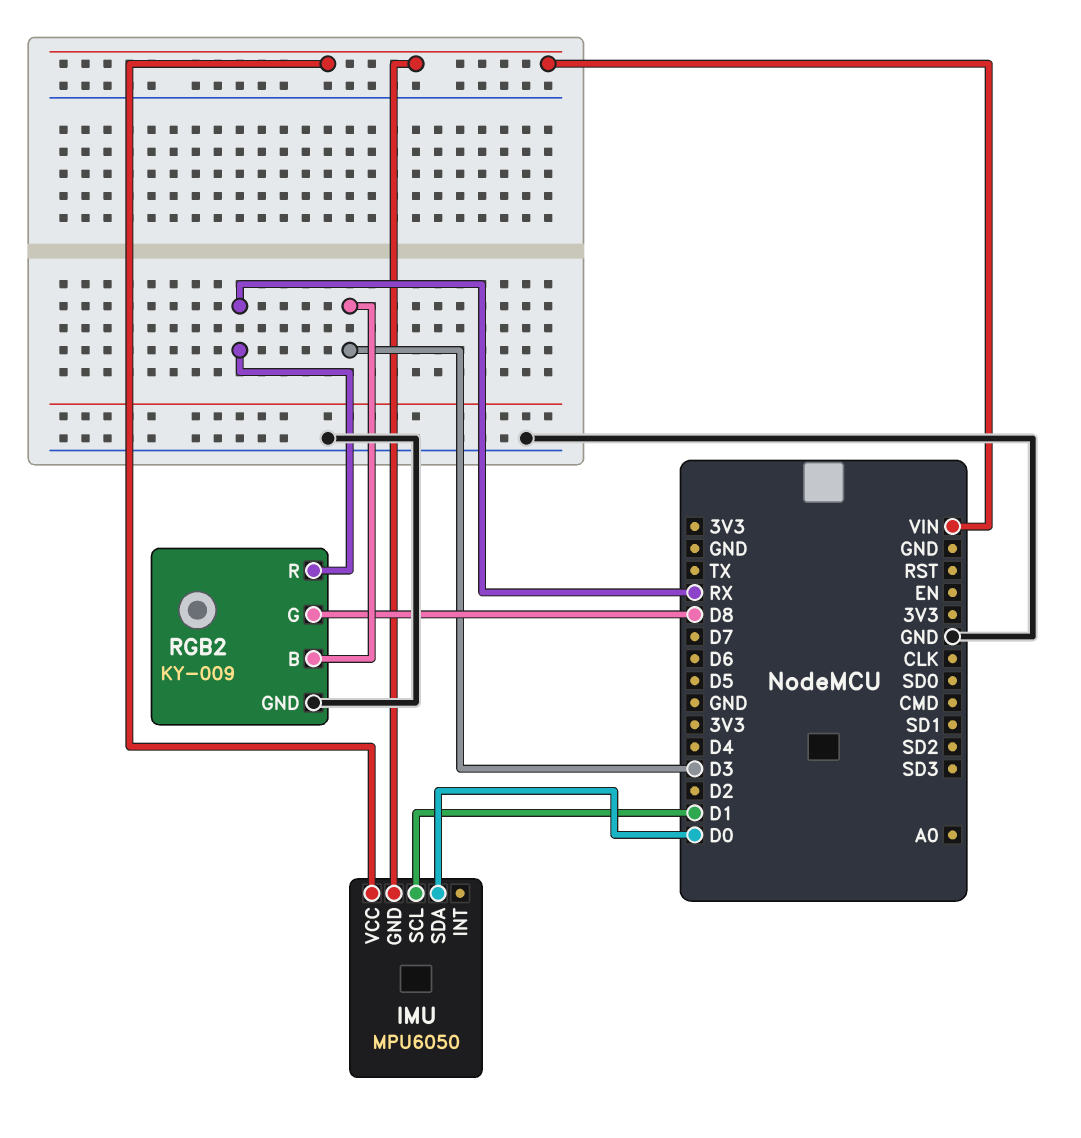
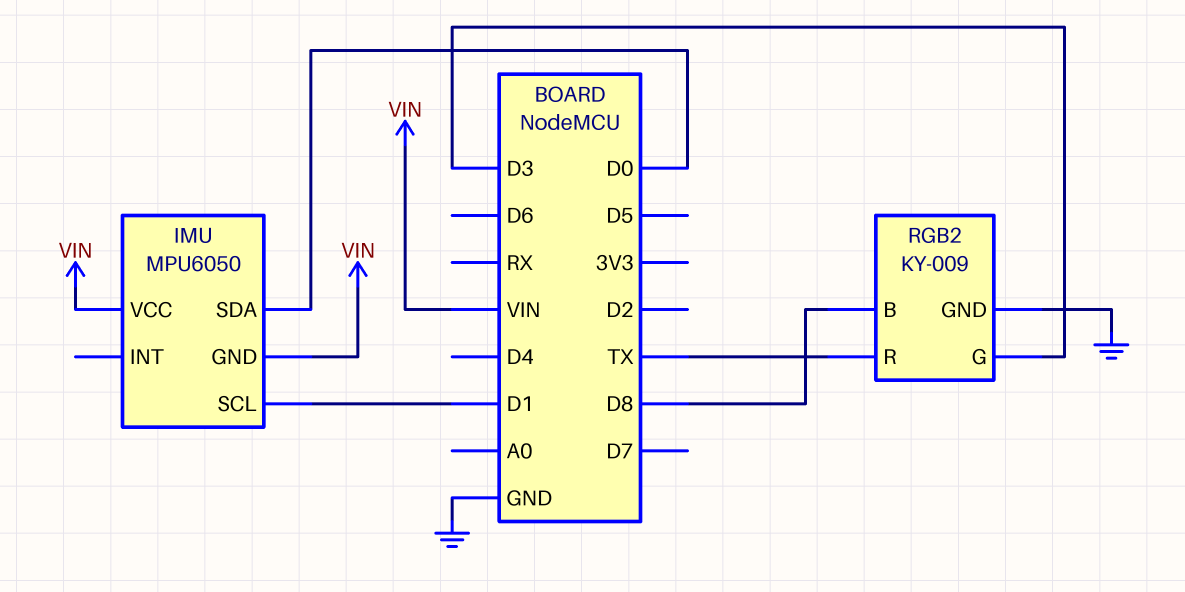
RGB2 pin B: D3 -> D8
RGB2 pin G: D8 -> D3
RGB2 pin R: RX -> TX

